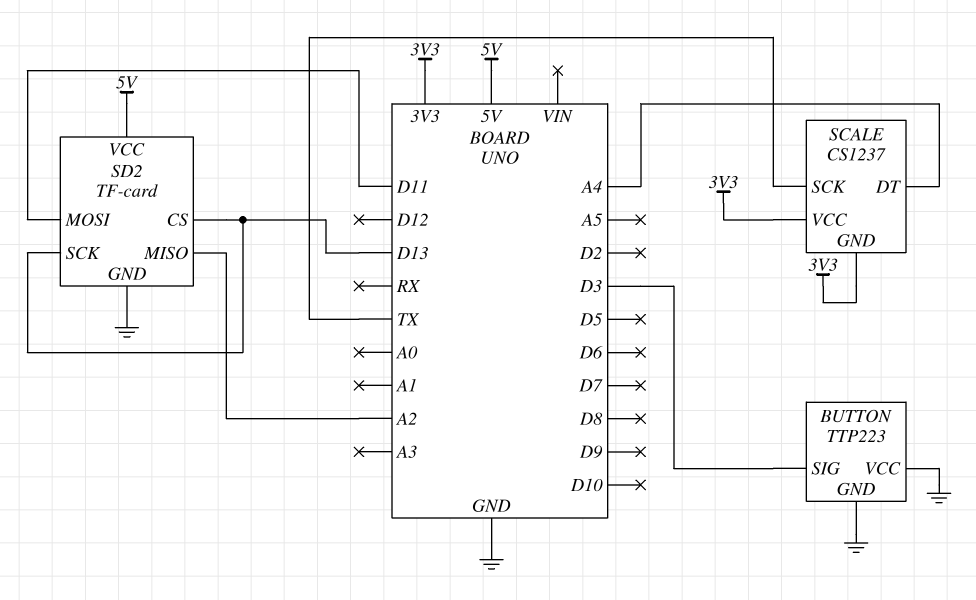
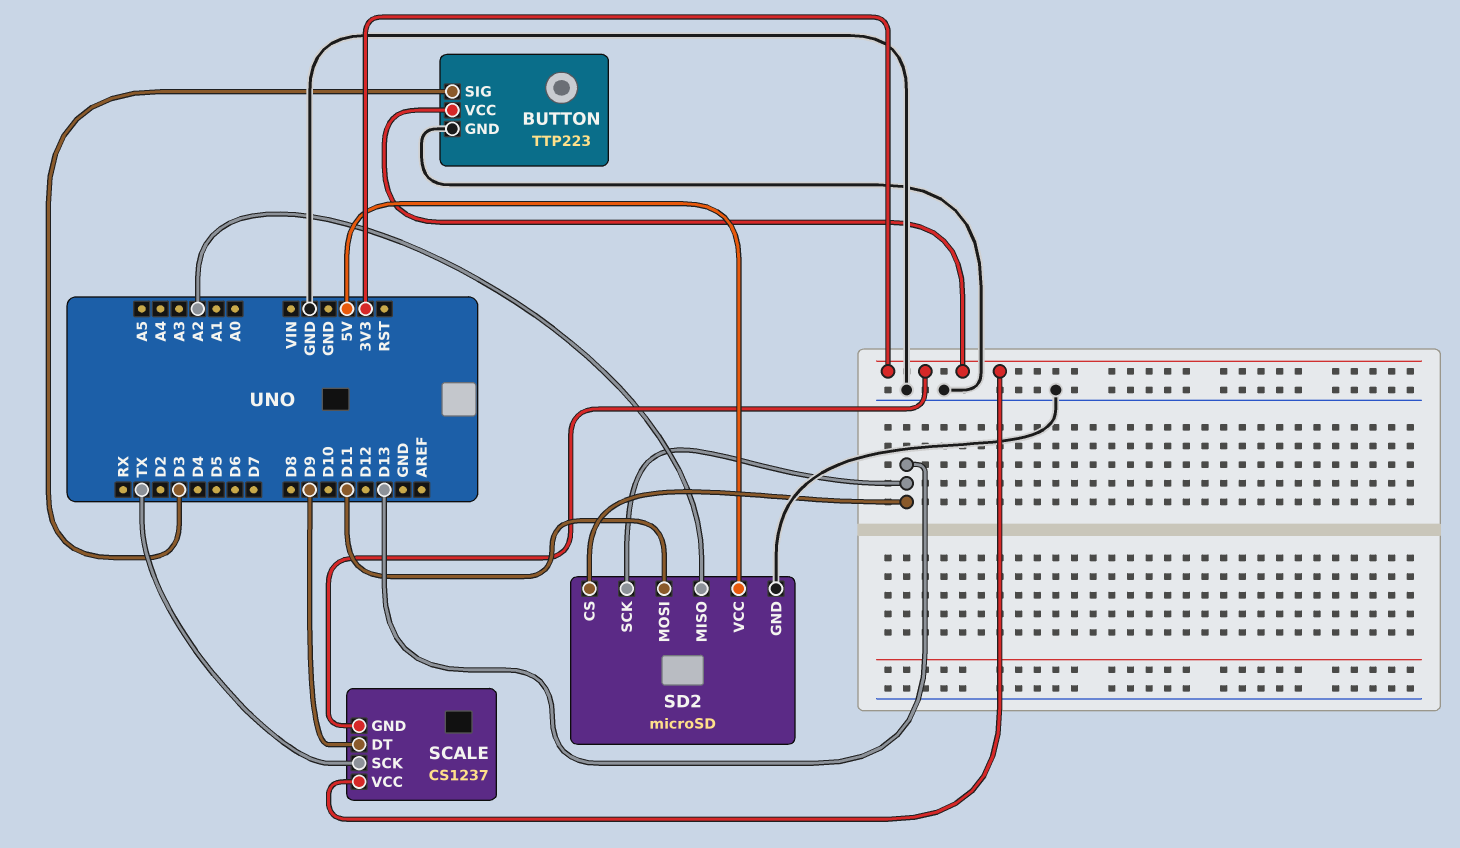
BUTTON pin VCC: GND -> 3V3
SCALE pin DT: A4 -> D9
SD2: TF-card -> microSD

